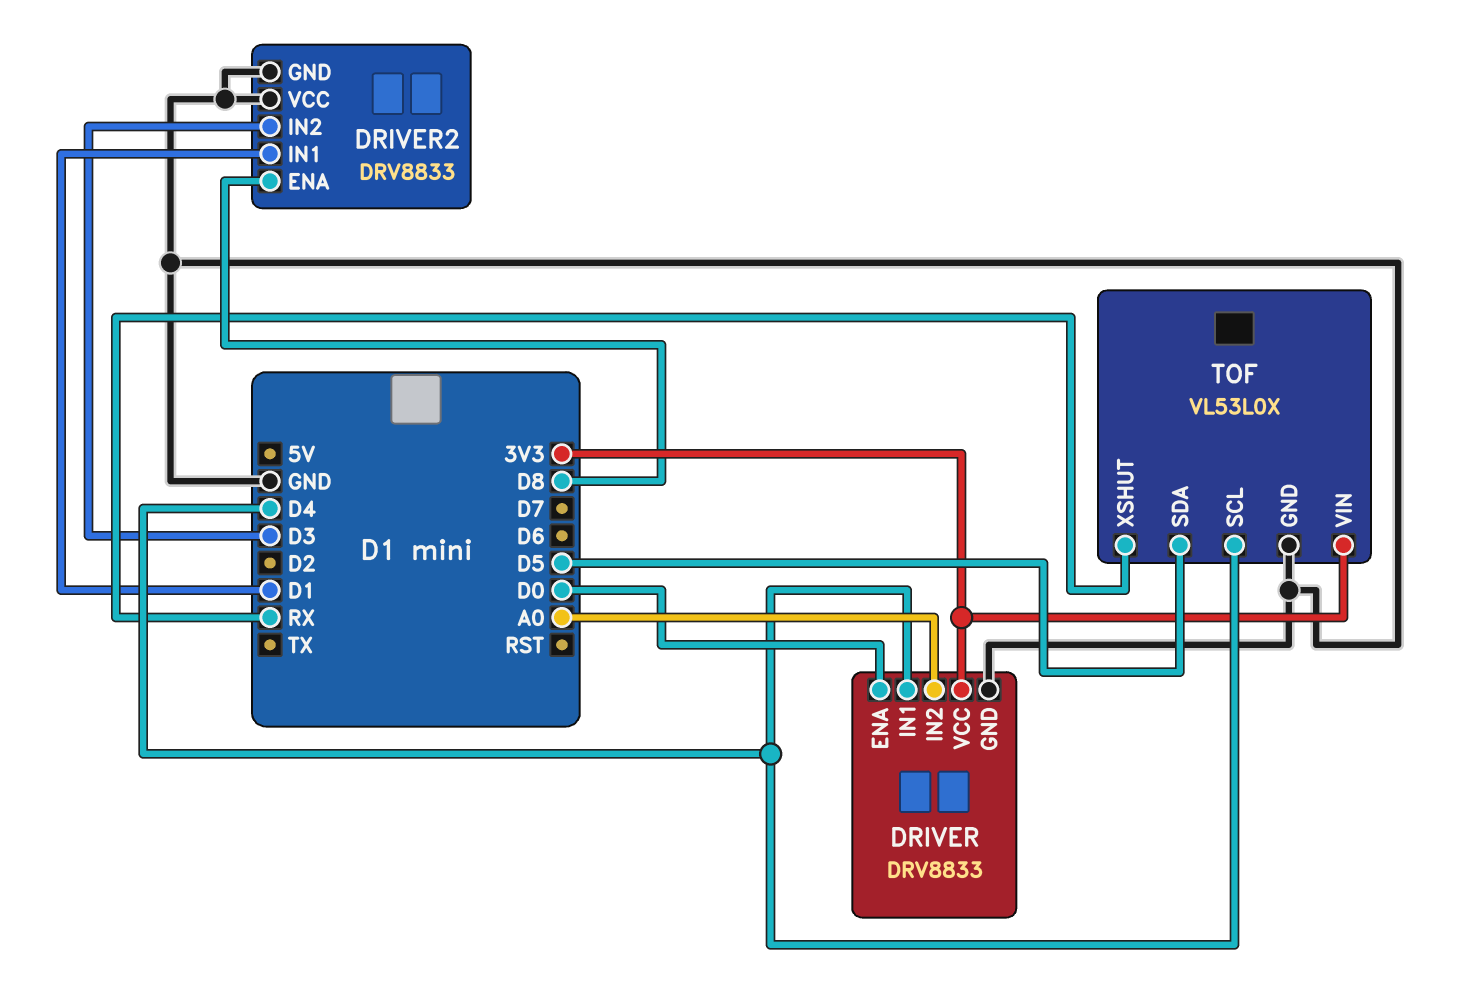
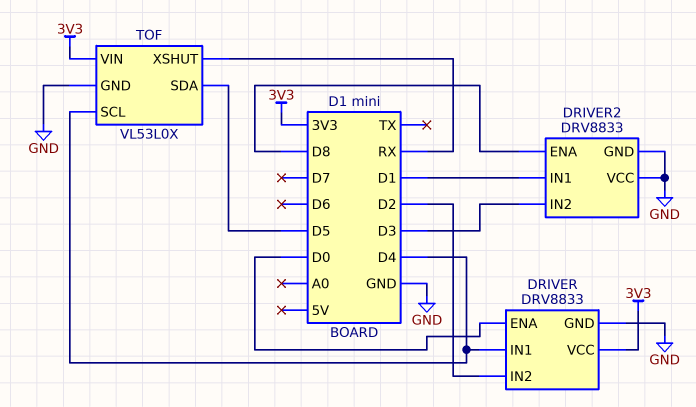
DRIVER pin IN2: A0 -> D2

